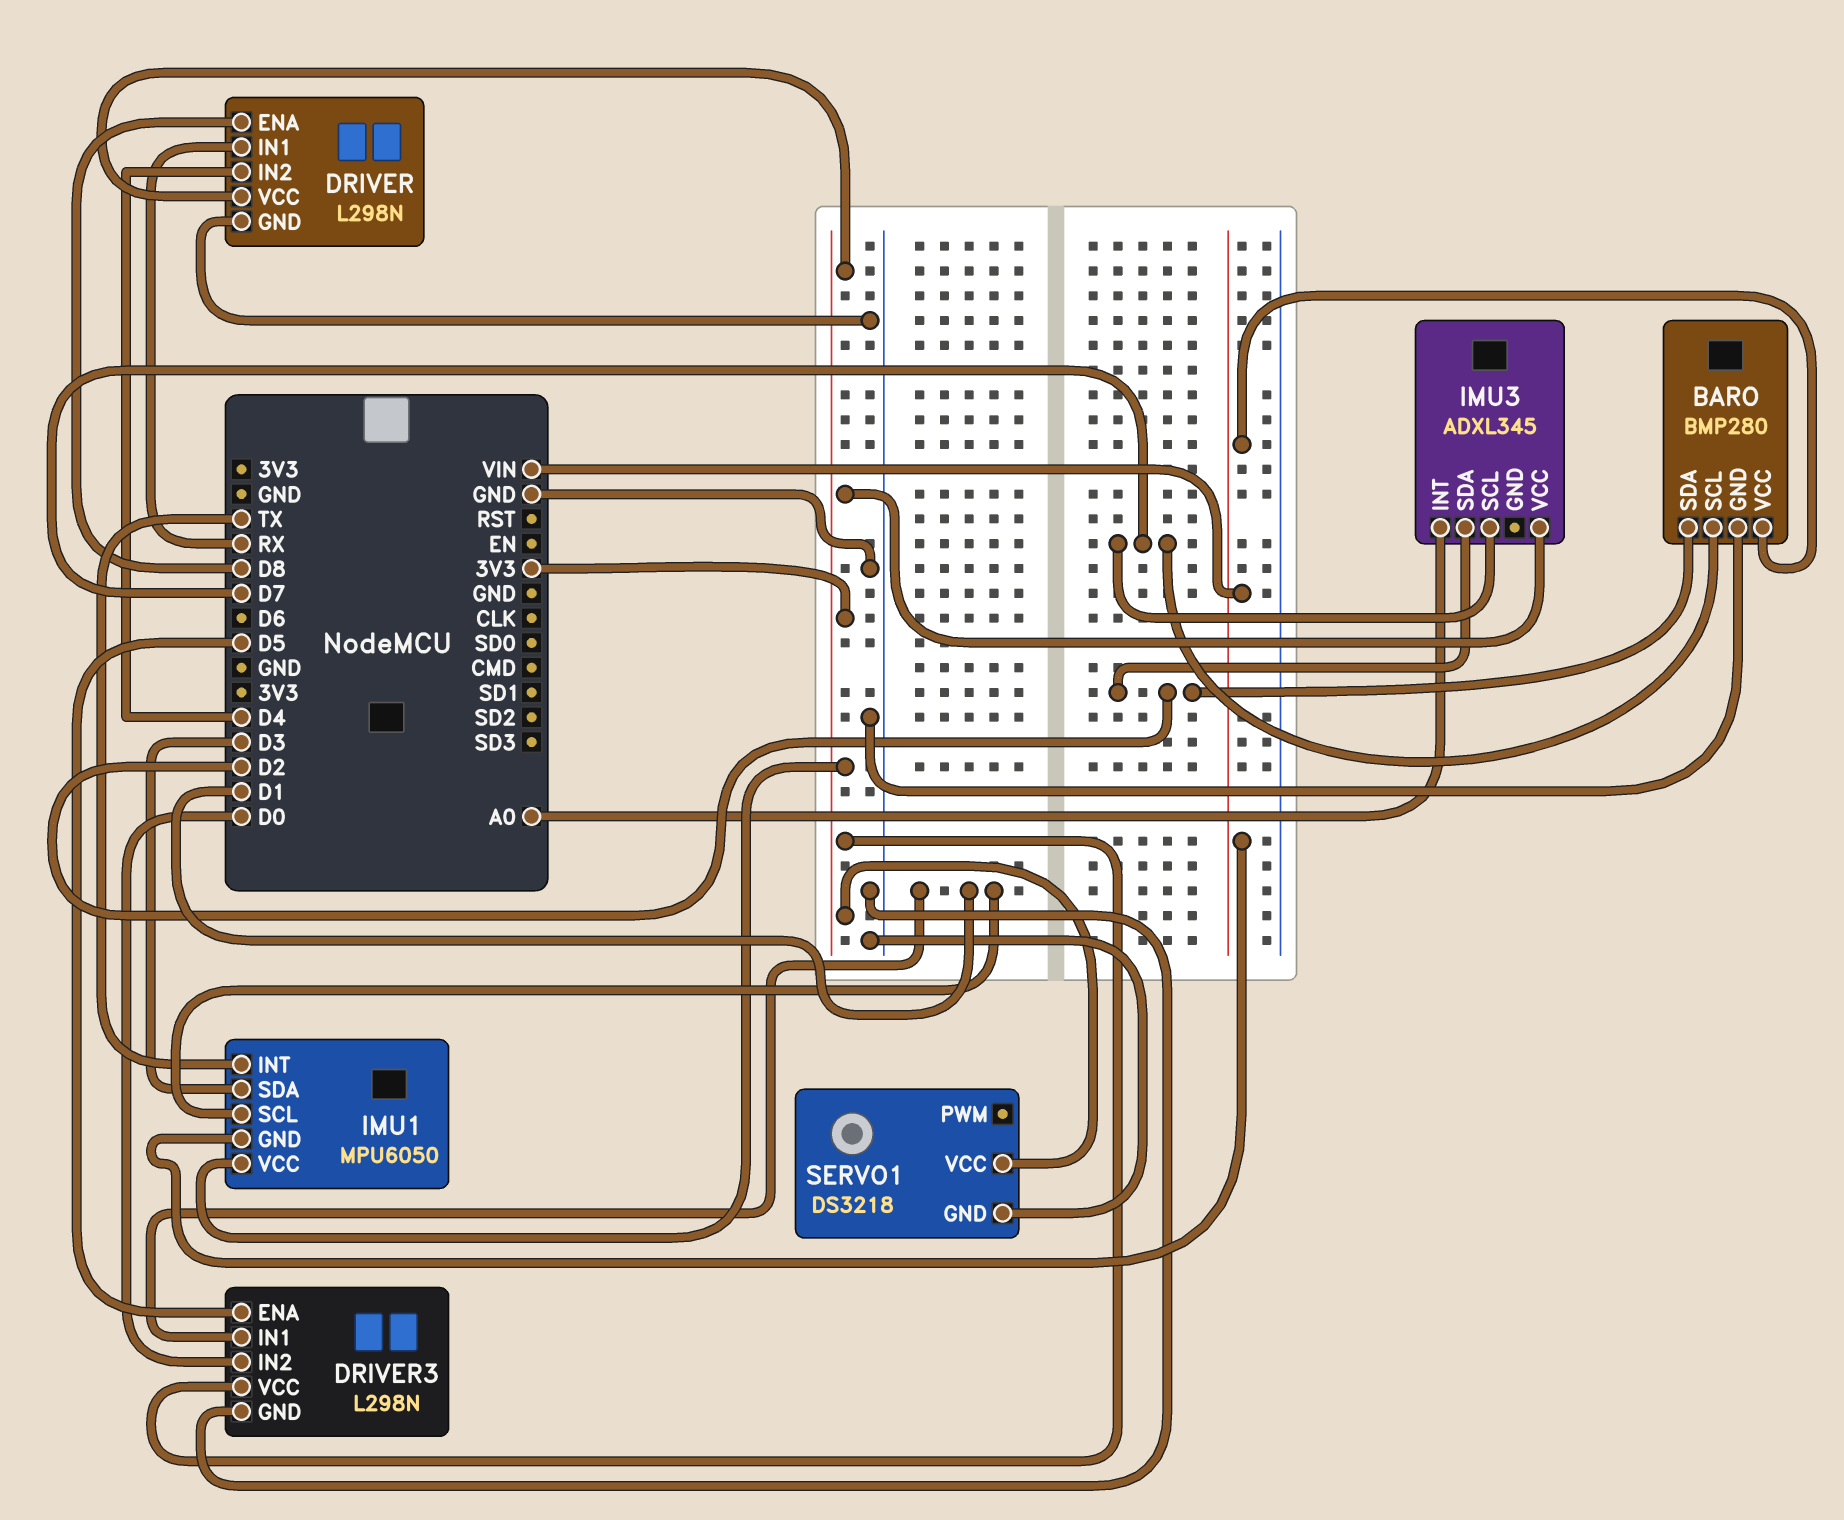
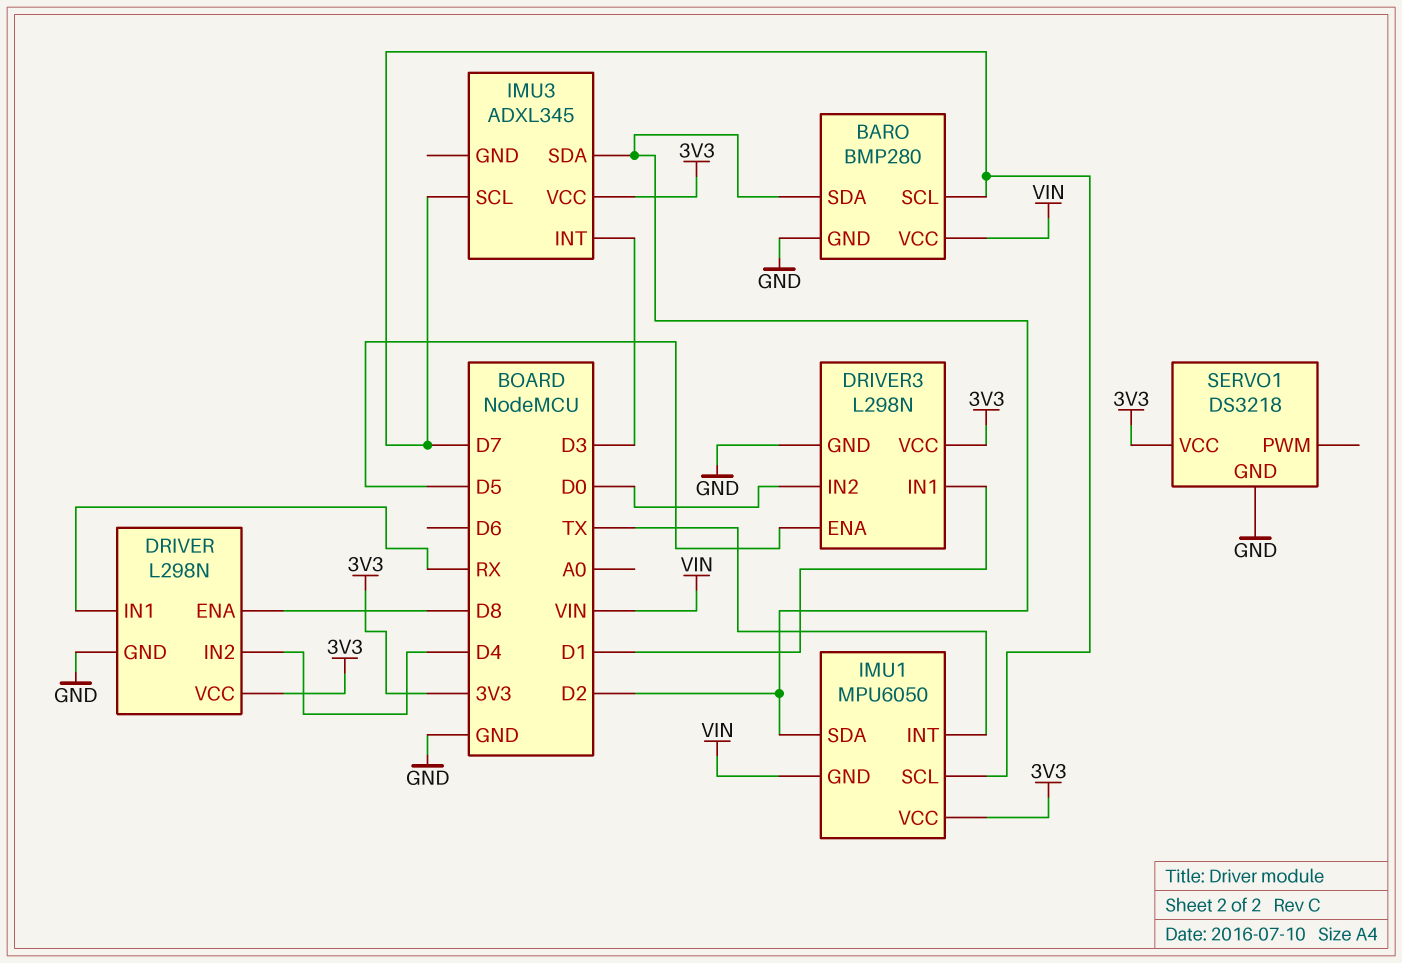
IMU1 pin SCL: D1 -> D7
IMU1 pin SDA: D3 -> D2
IMU3 pin INT: A0 -> D3

